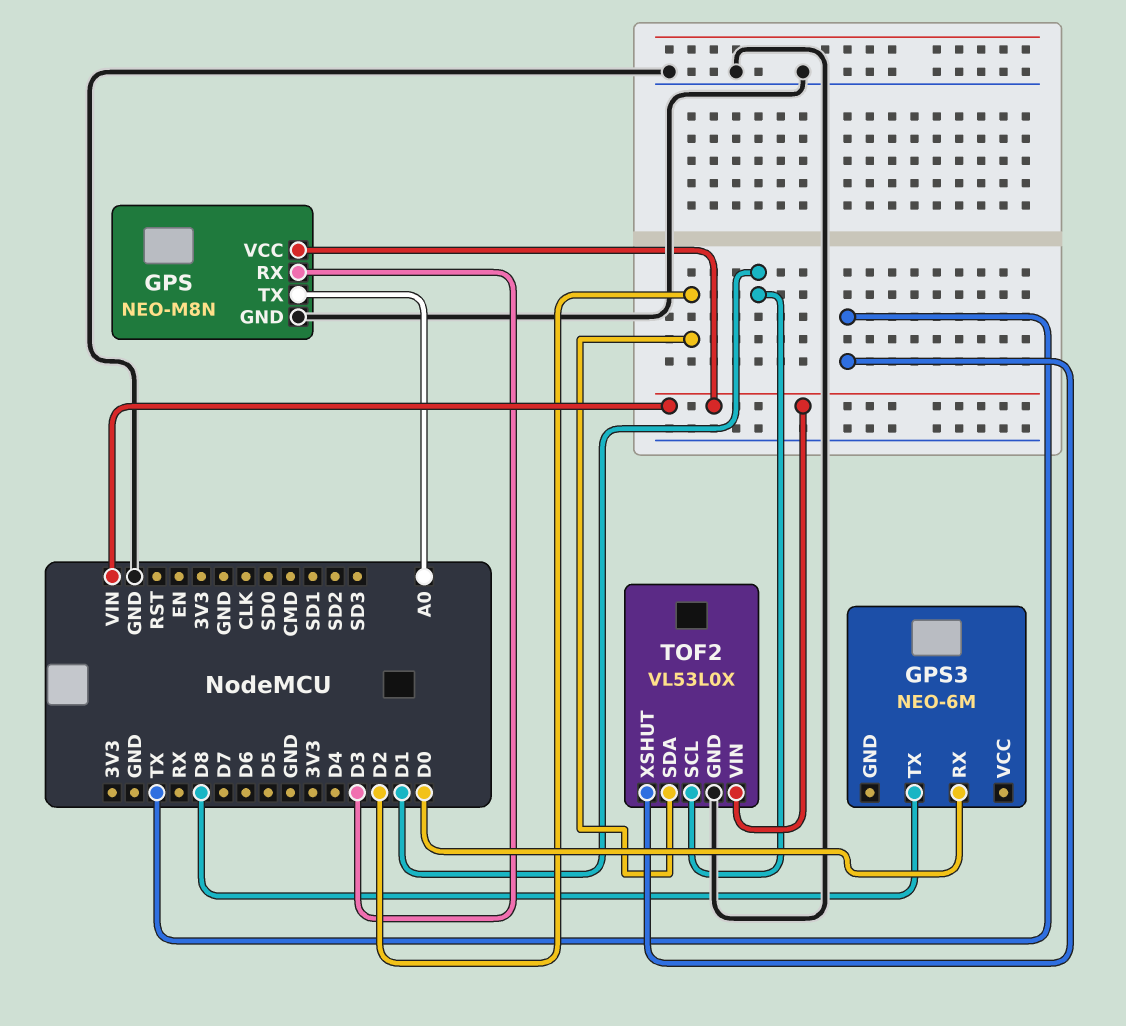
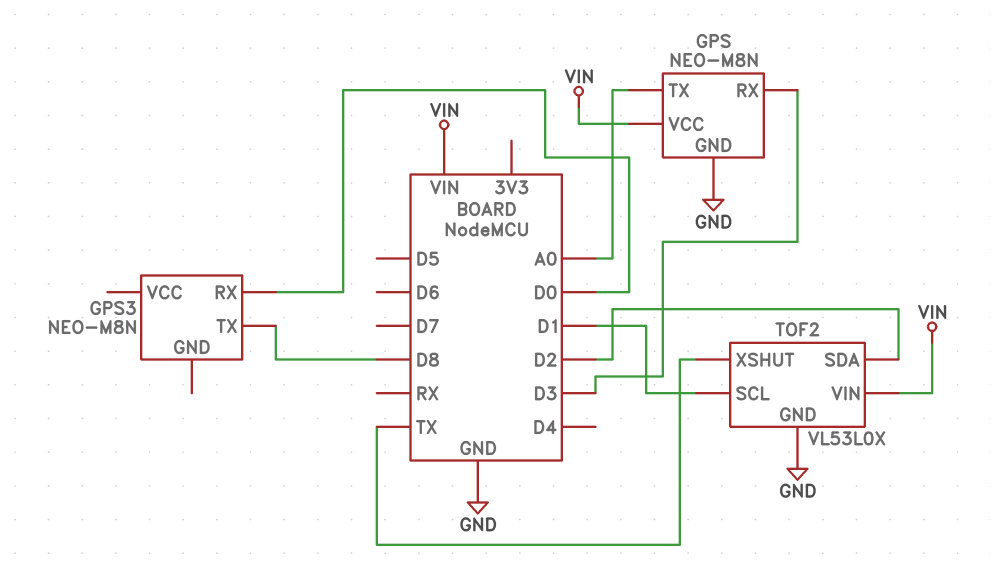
GPS3: NEO-6M -> NEO-M8N

